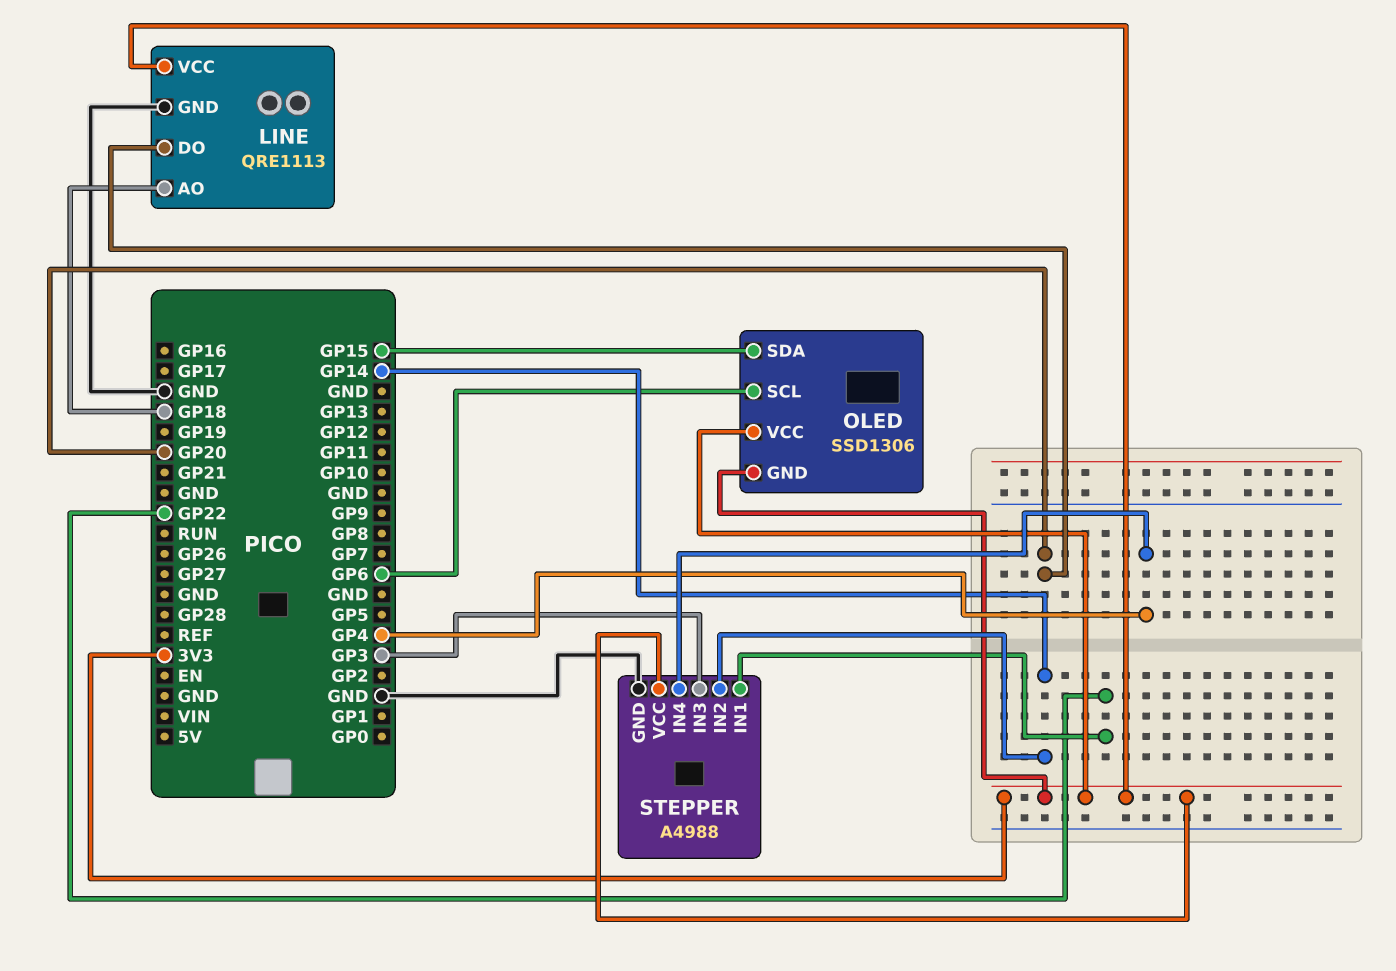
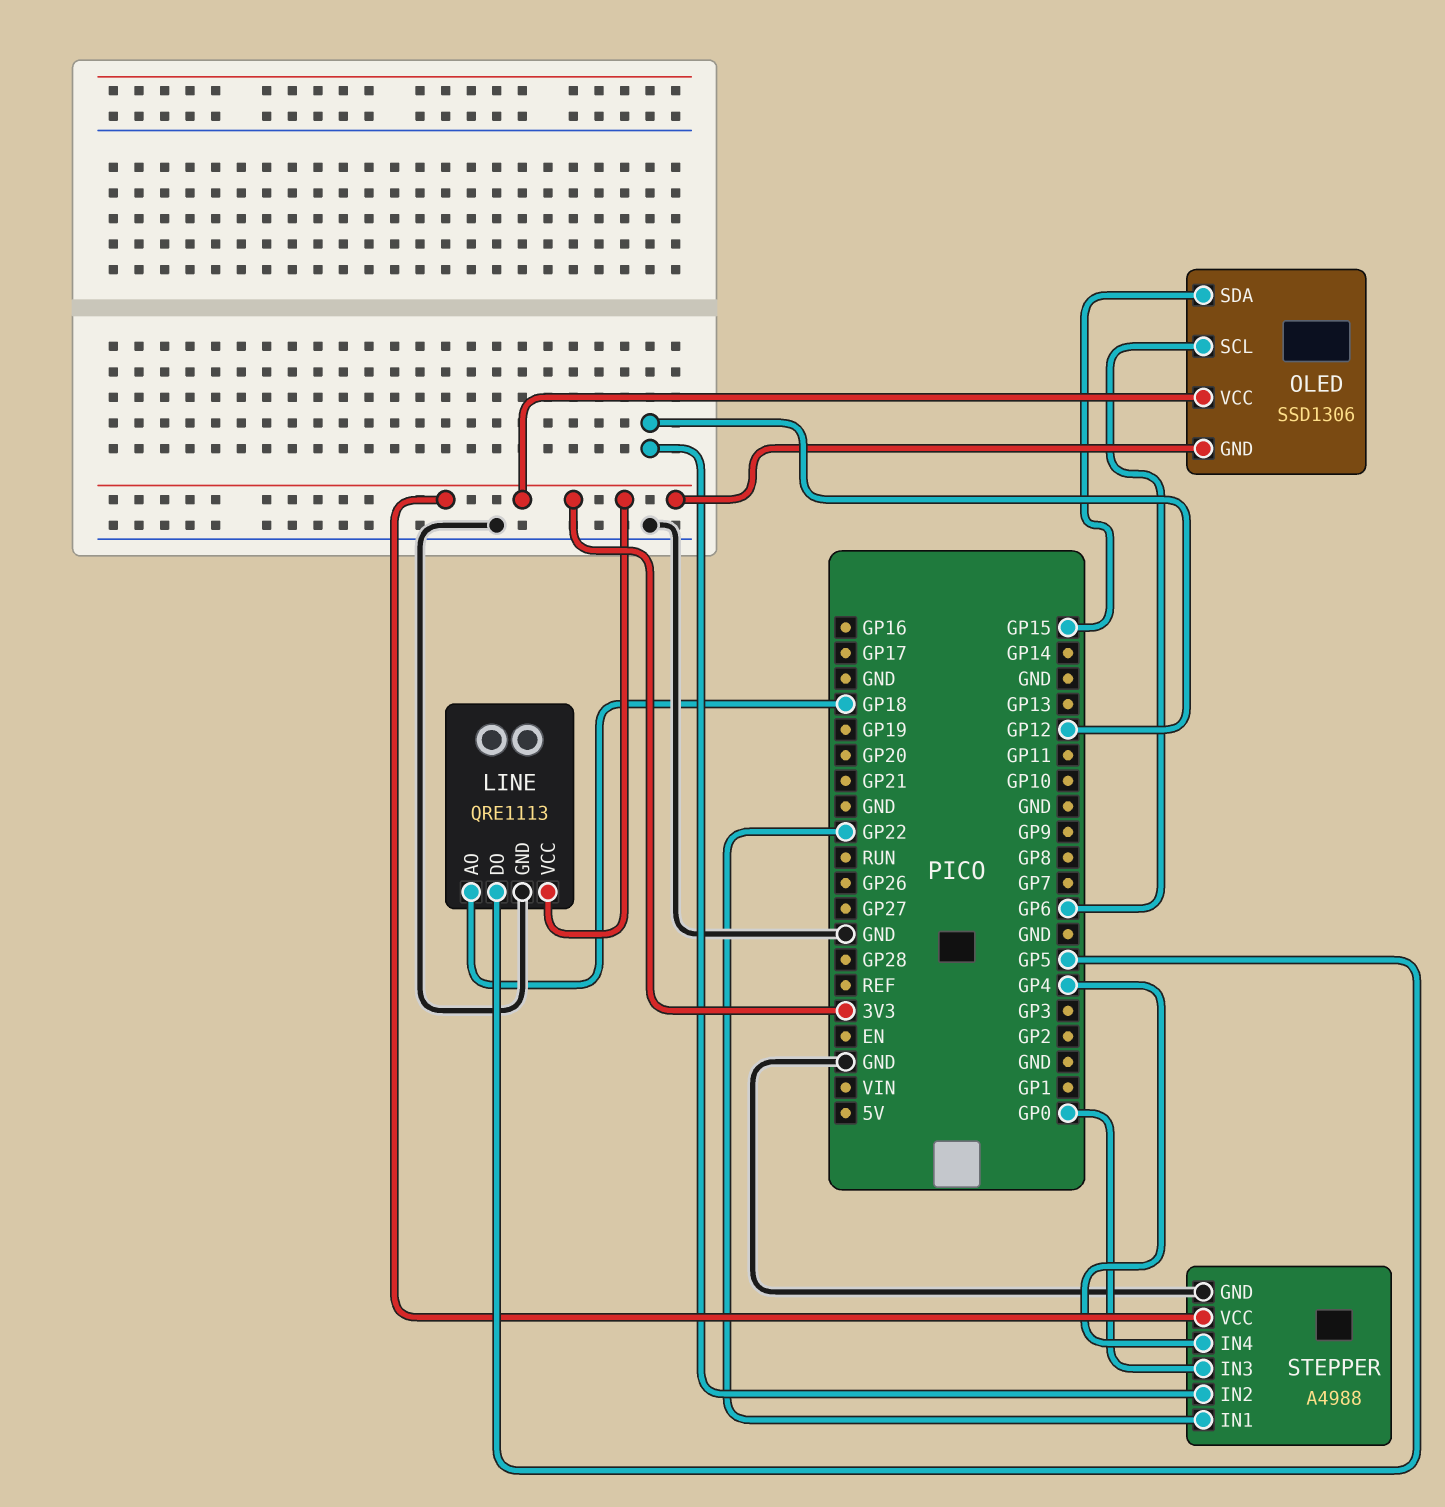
LINE pin DO: GP20 -> GP5
STEPPER pin IN2: GP14 -> GP12
STEPPER pin IN3: GP3 -> GP0

